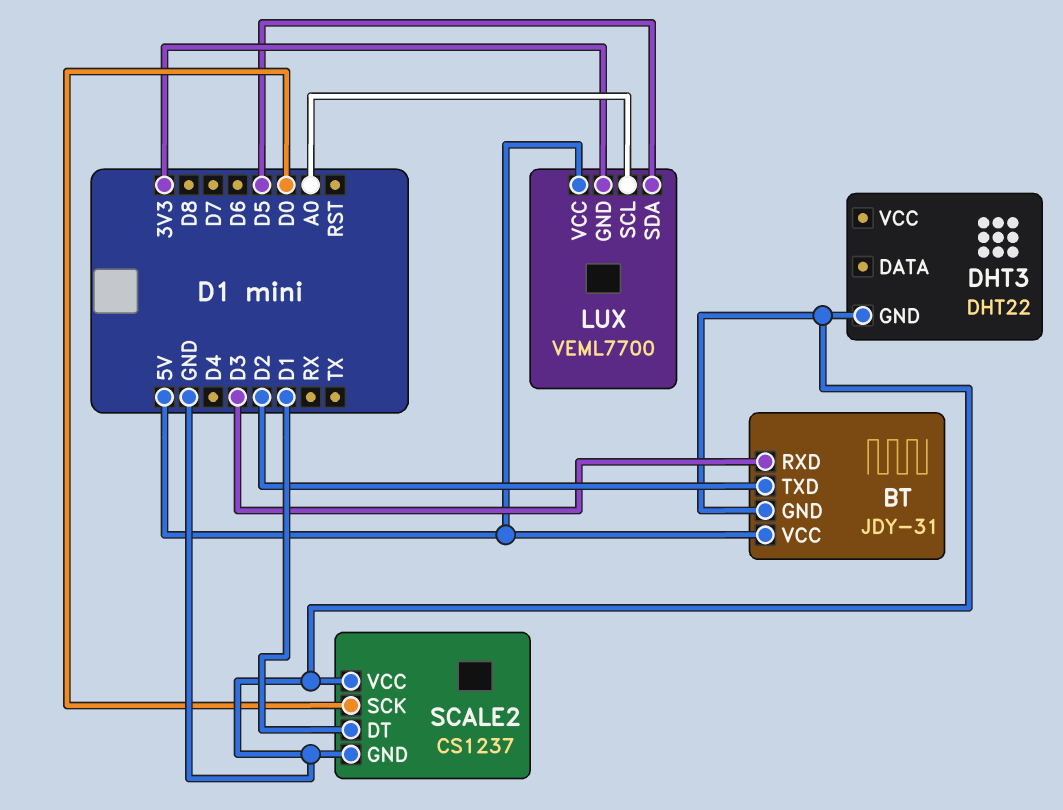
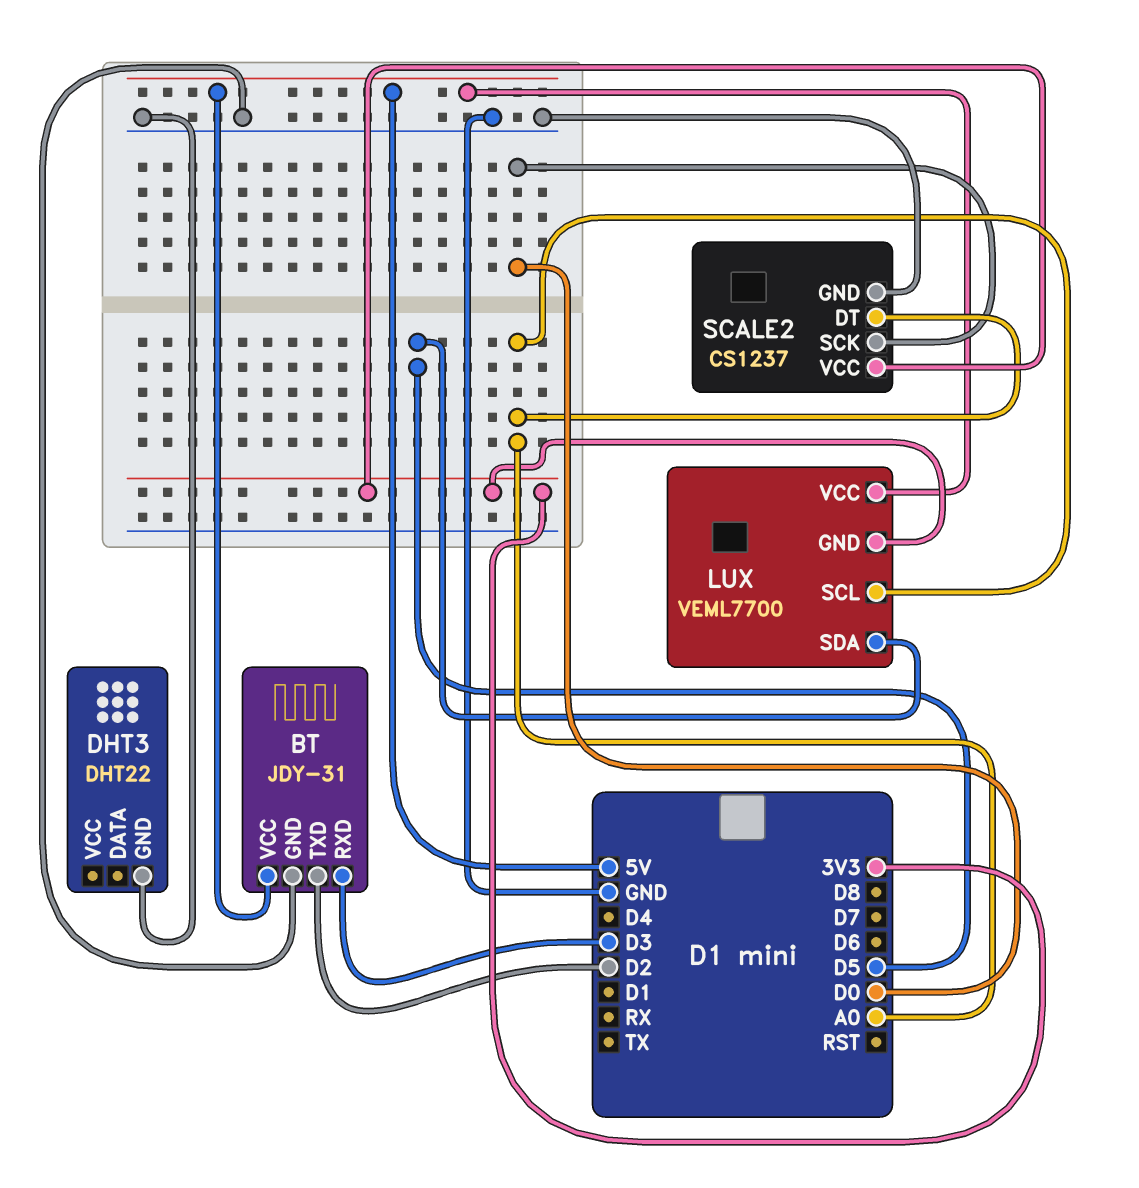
SCALE2 pin DT: D1 -> A0
SCALE2 pin VCC: GND -> 3V3

